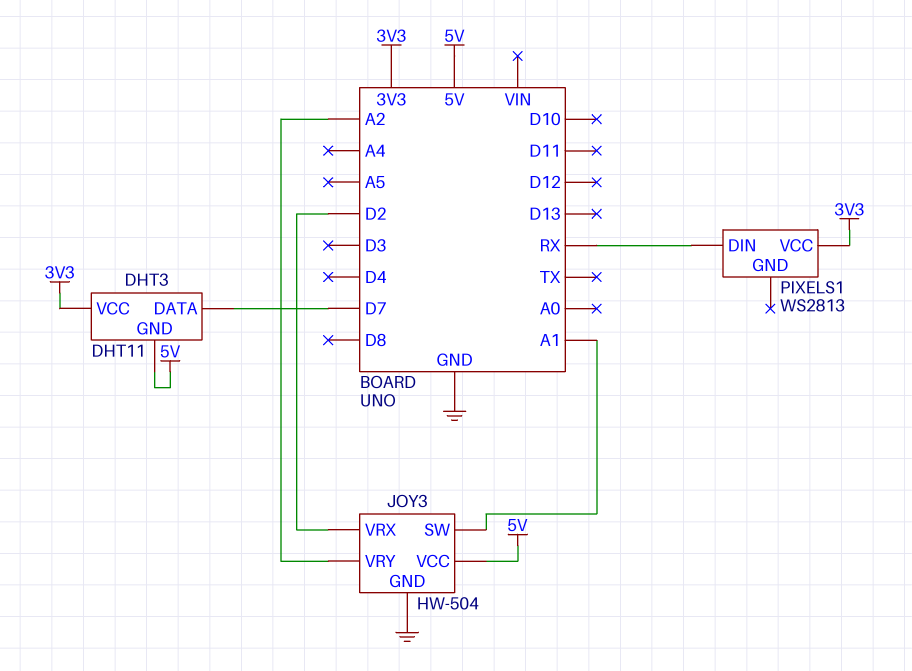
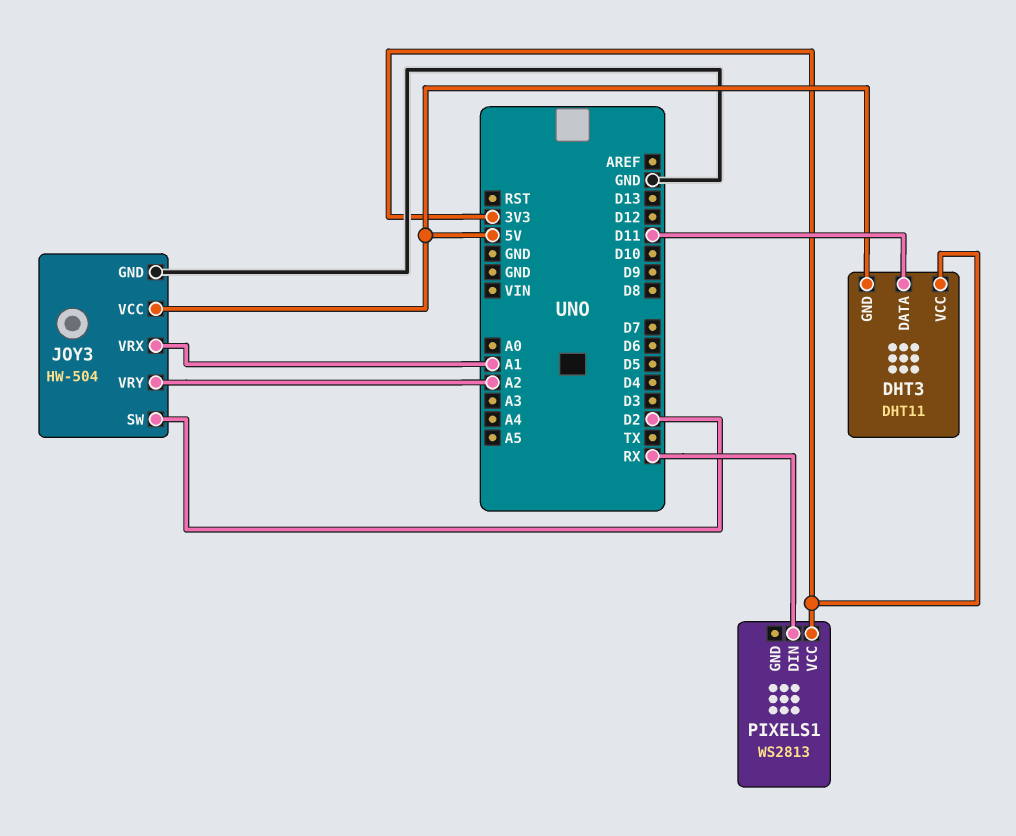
DHT3 pin DATA: D7 -> D11
JOY3 pin SW: A1 -> D2
JOY3 pin VRX: D2 -> A1

